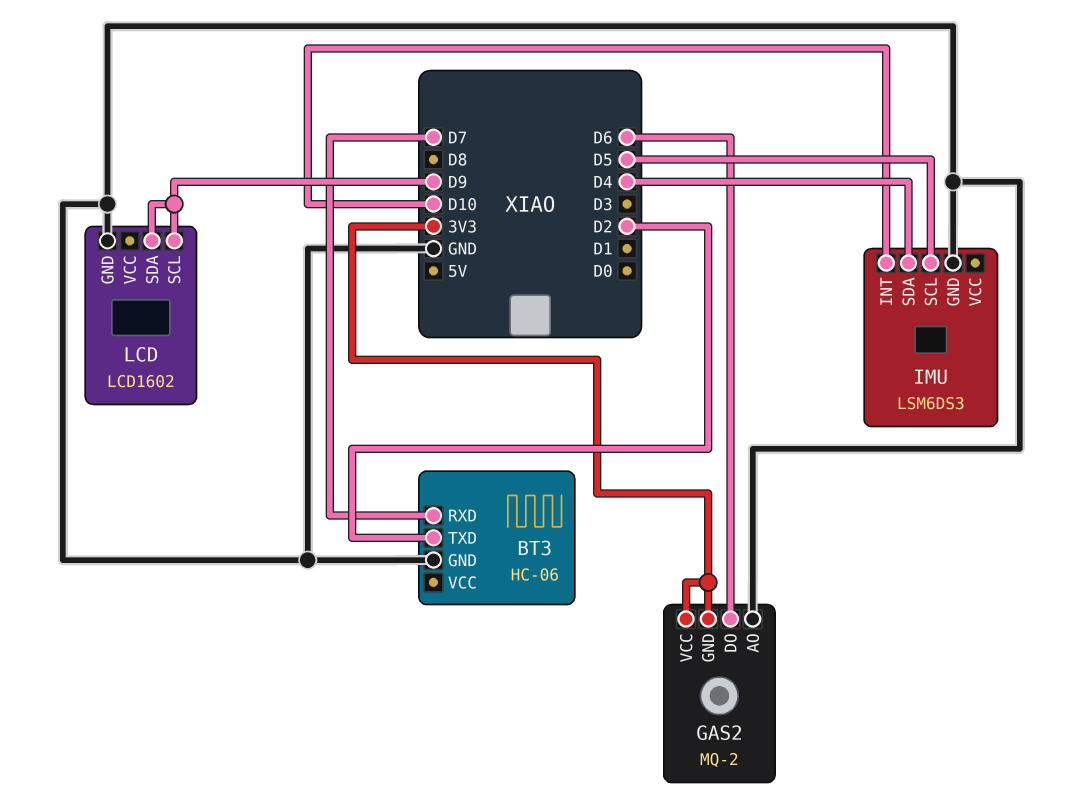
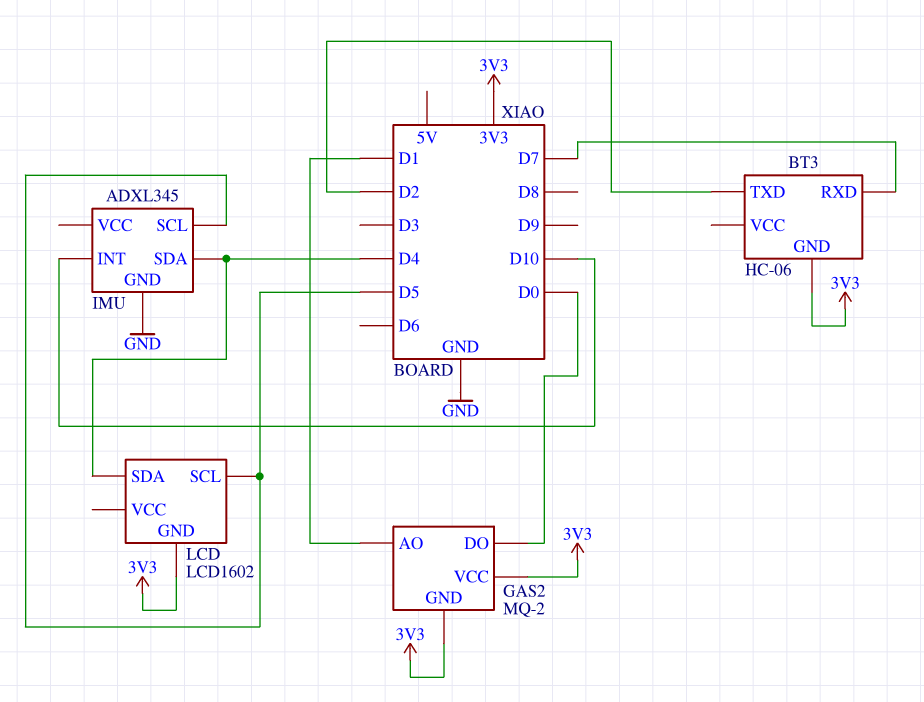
BT3 pin GND: GND -> 3V3
GAS2 pin AO: GND -> D1
GAS2 pin DO: D6 -> D0
IMU: LSM6DS3 -> ADXL345
LCD pin GND: GND -> 3V3
LCD pin SCL: D9 -> D5
LCD pin SDA: D9 -> D4

